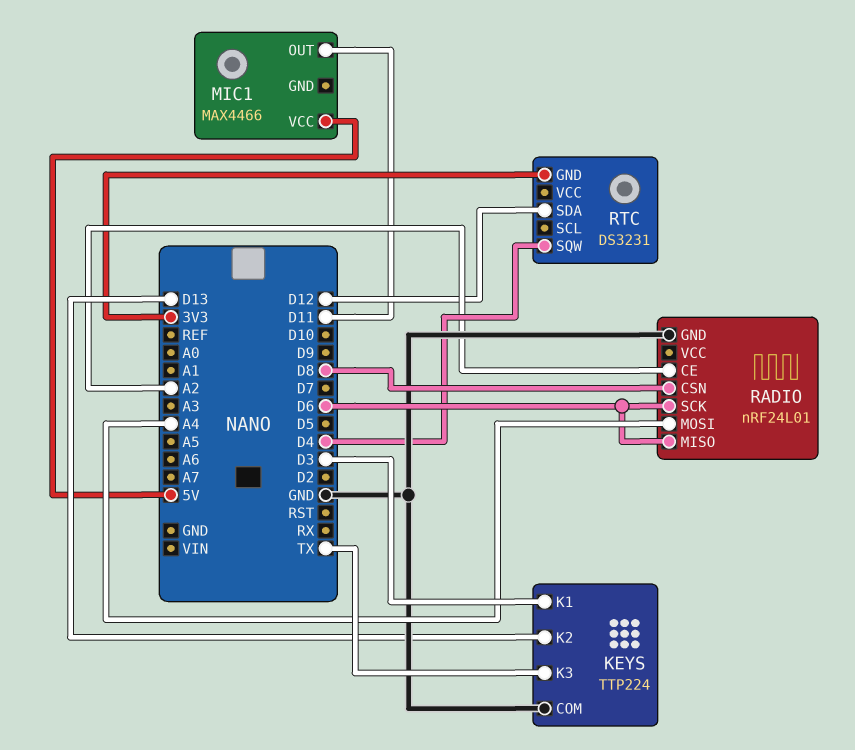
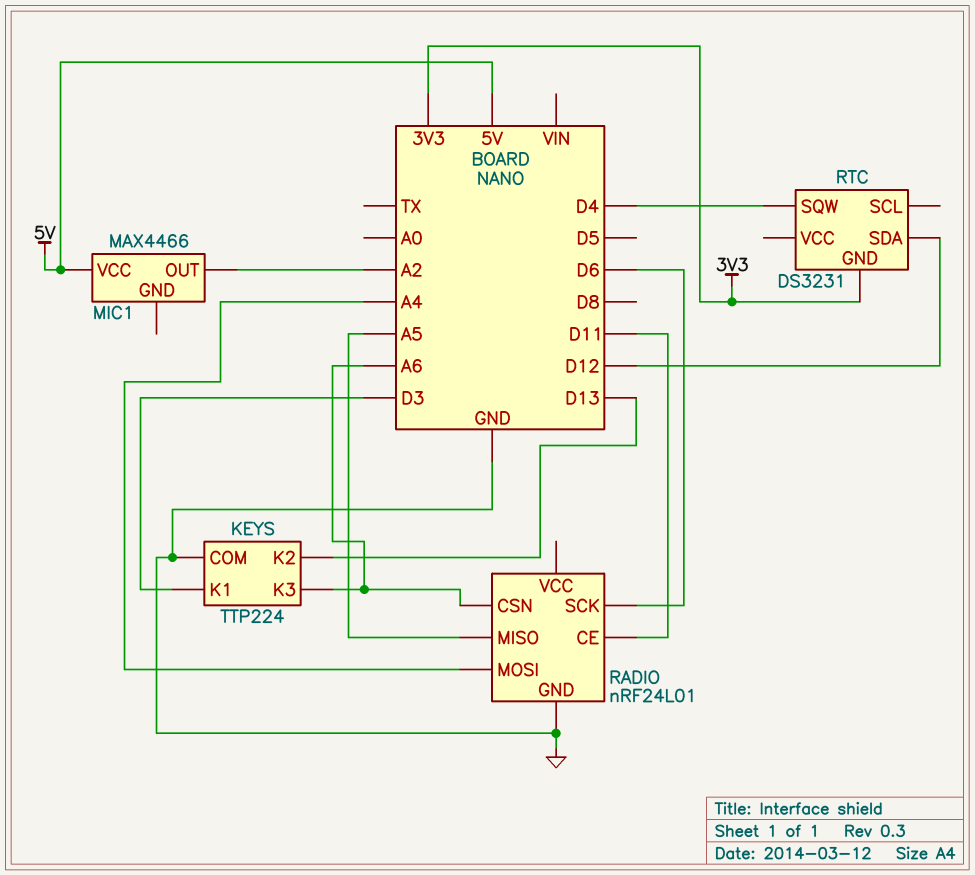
KEYS pin K3: TX -> A6
MIC1 pin OUT: D11 -> A2
RADIO pin CE: A2 -> D11
RADIO pin CSN: D8 -> A6
RADIO pin MISO: D6 -> A5

